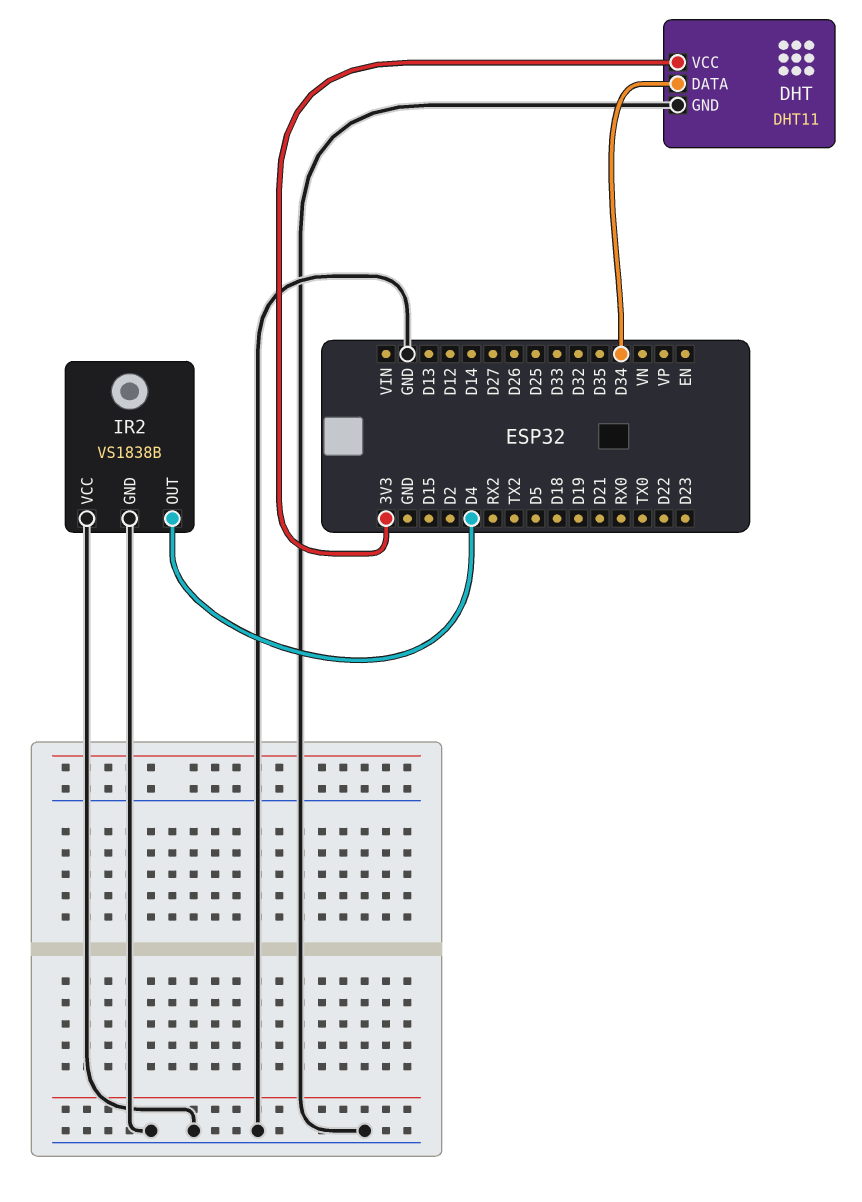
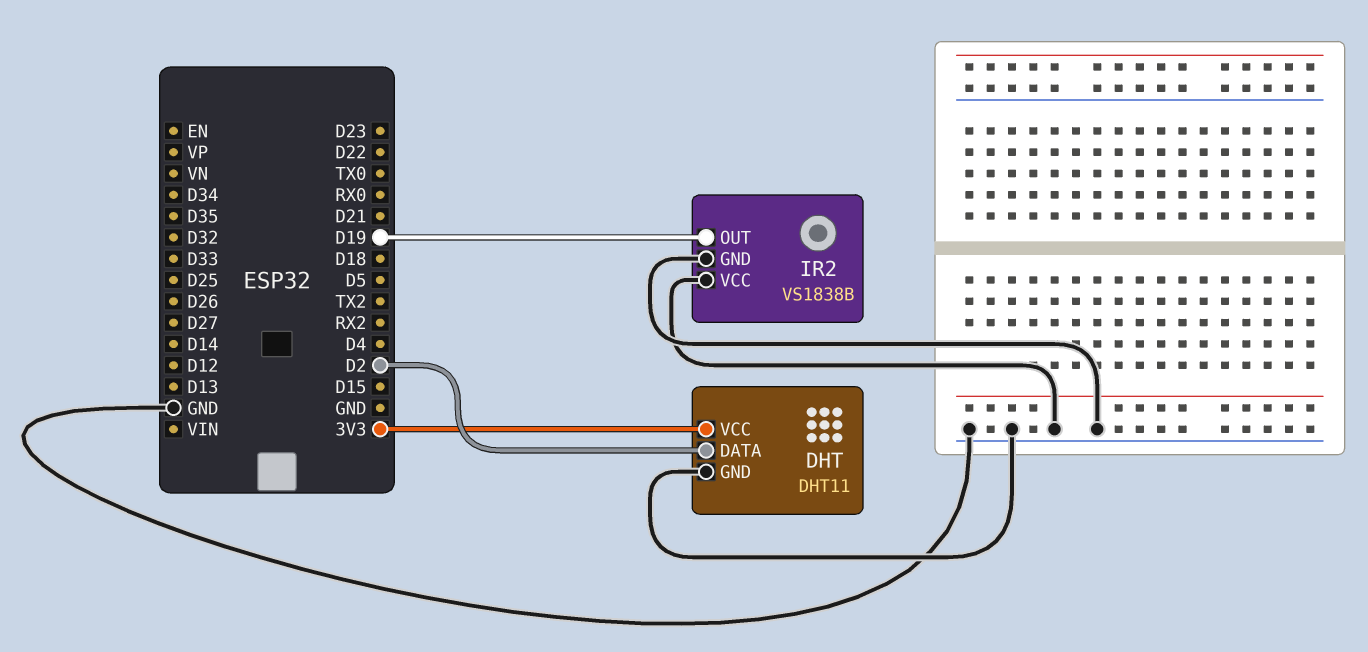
DHT pin DATA: D34 -> D2
IR2 pin OUT: D4 -> D19

